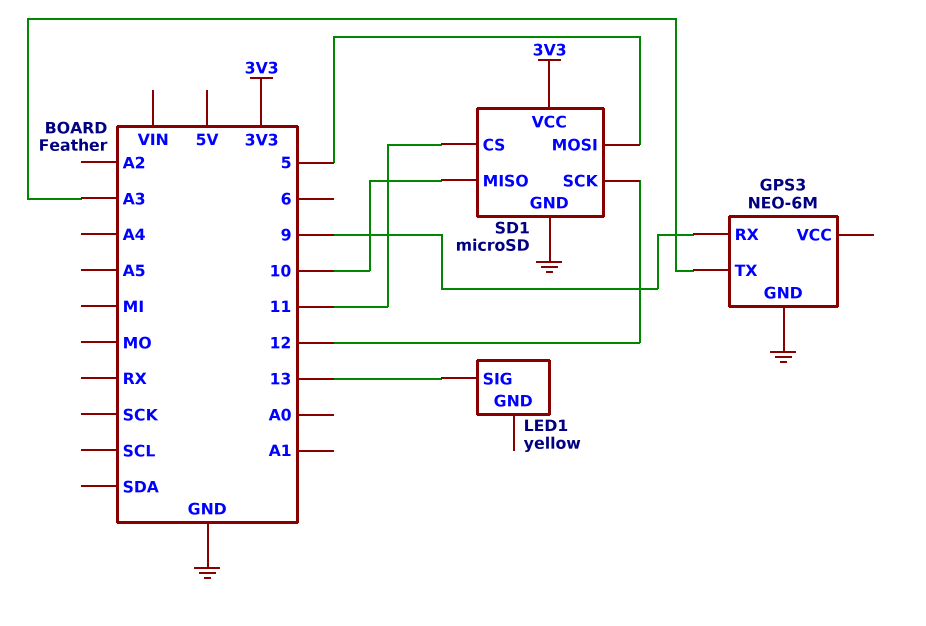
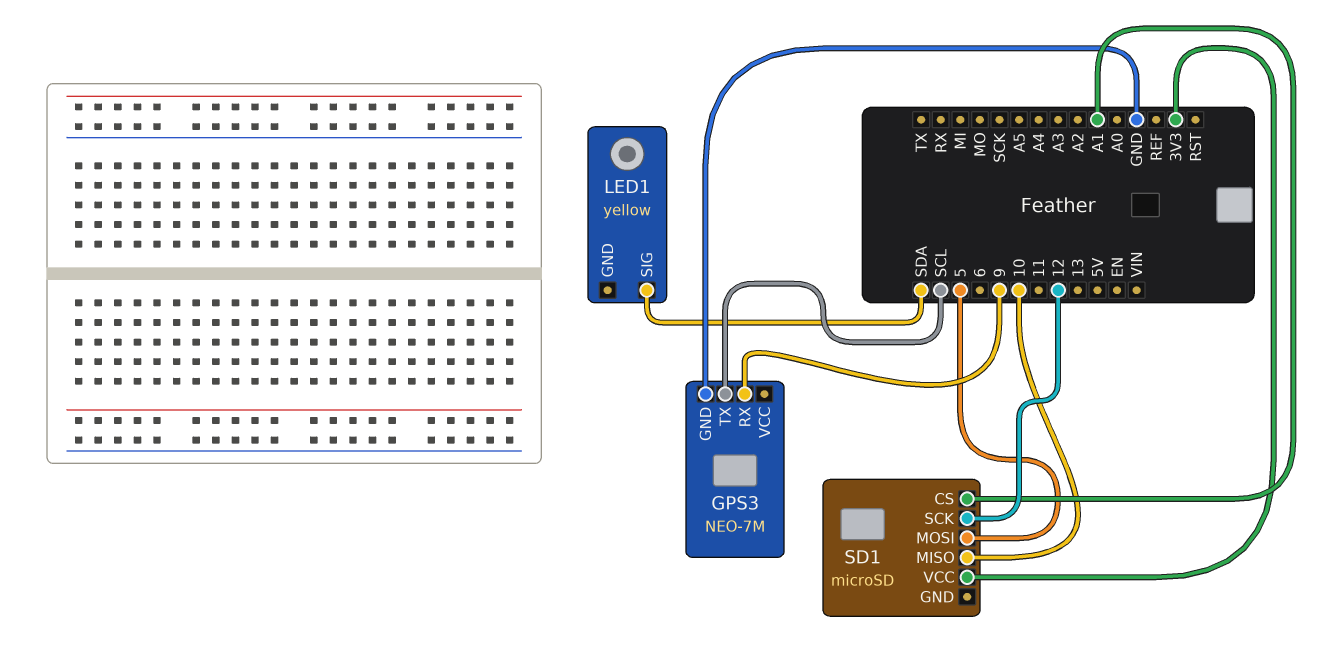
GPS3: NEO-6M -> NEO-7M
GPS3 pin TX: A3 -> SCL
LED1 pin SIG: 13 -> SDA
SD1 pin CS: 11 -> A1
SD1 pin GND: GND -> none

